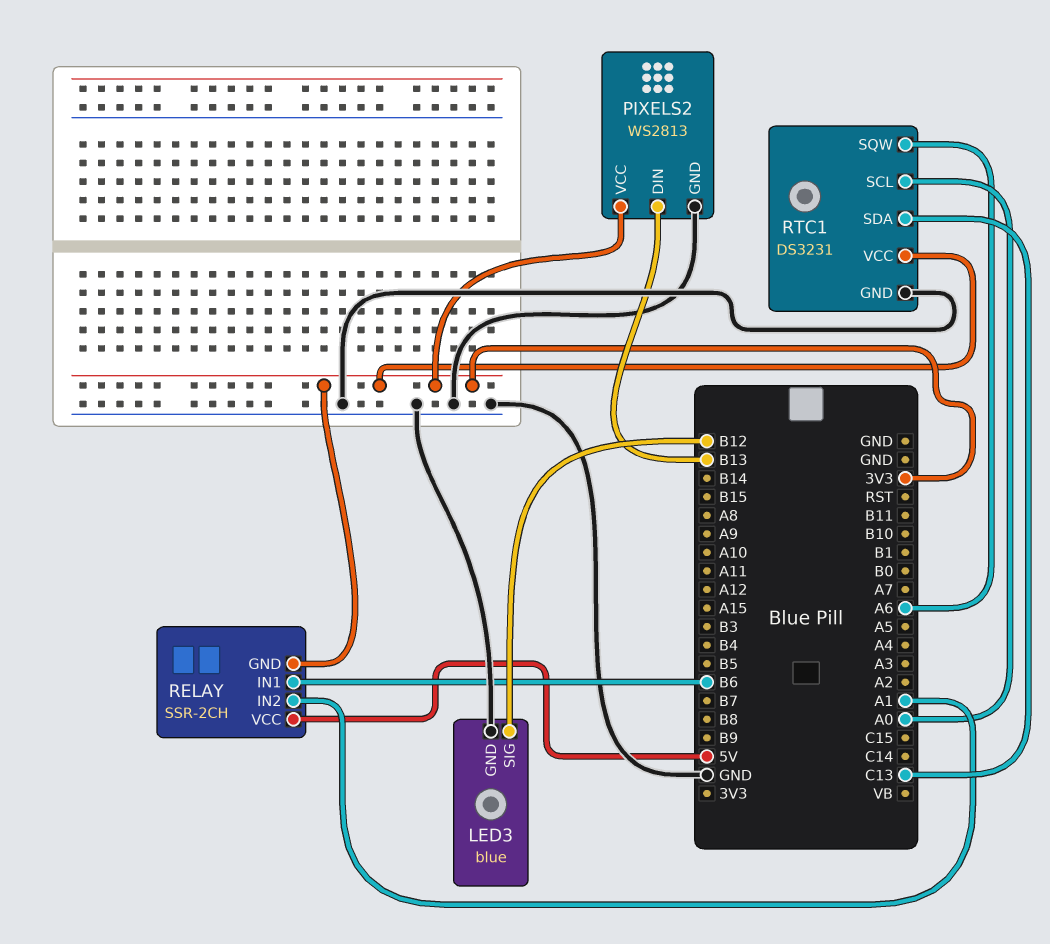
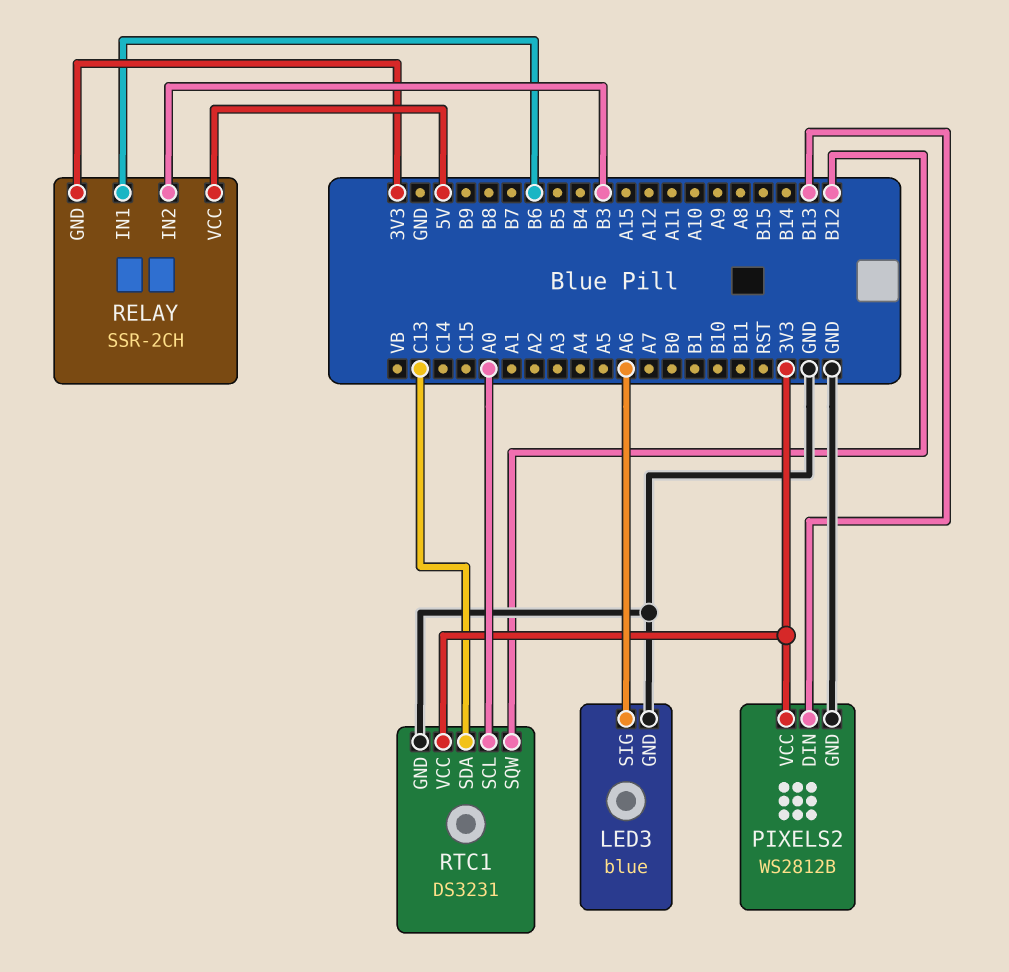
LED3 pin SIG: B12 -> A6
PIXELS2: WS2813 -> WS2812B
RELAY pin IN2: A1 -> B3
RTC1 pin SQW: A6 -> B12

